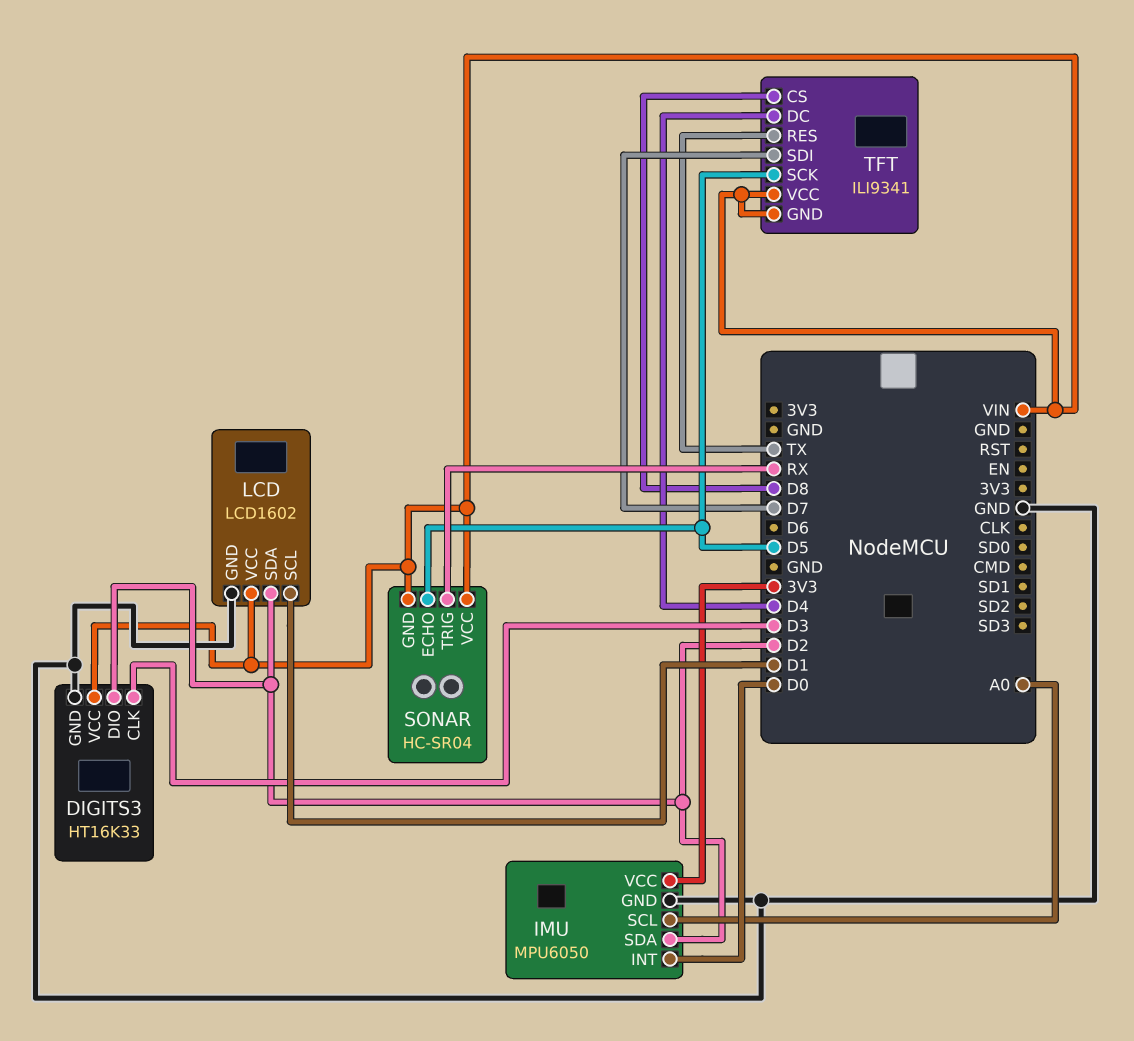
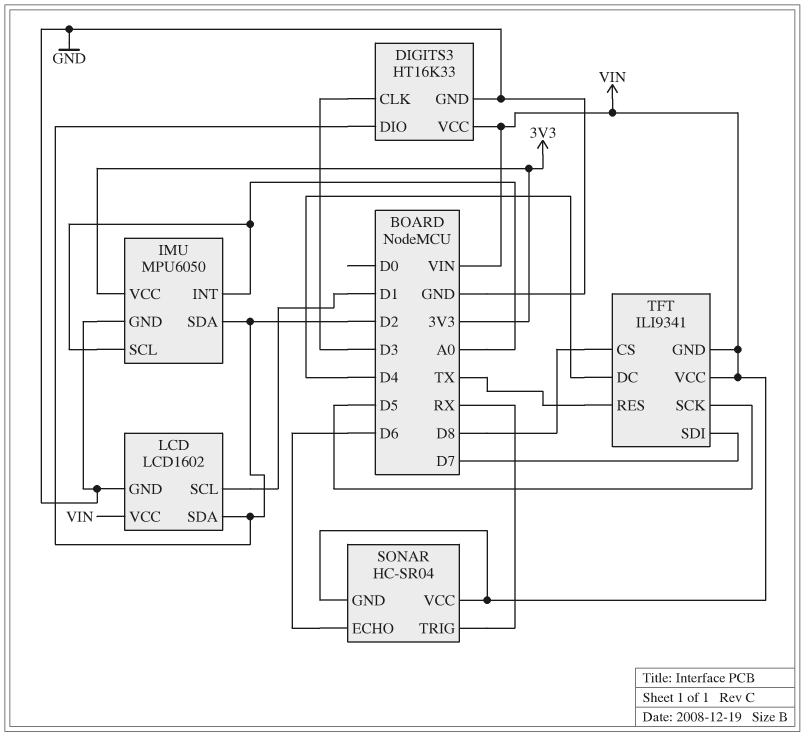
IMU pin INT: D0 -> A0
SONAR pin ECHO: D5 -> D6

